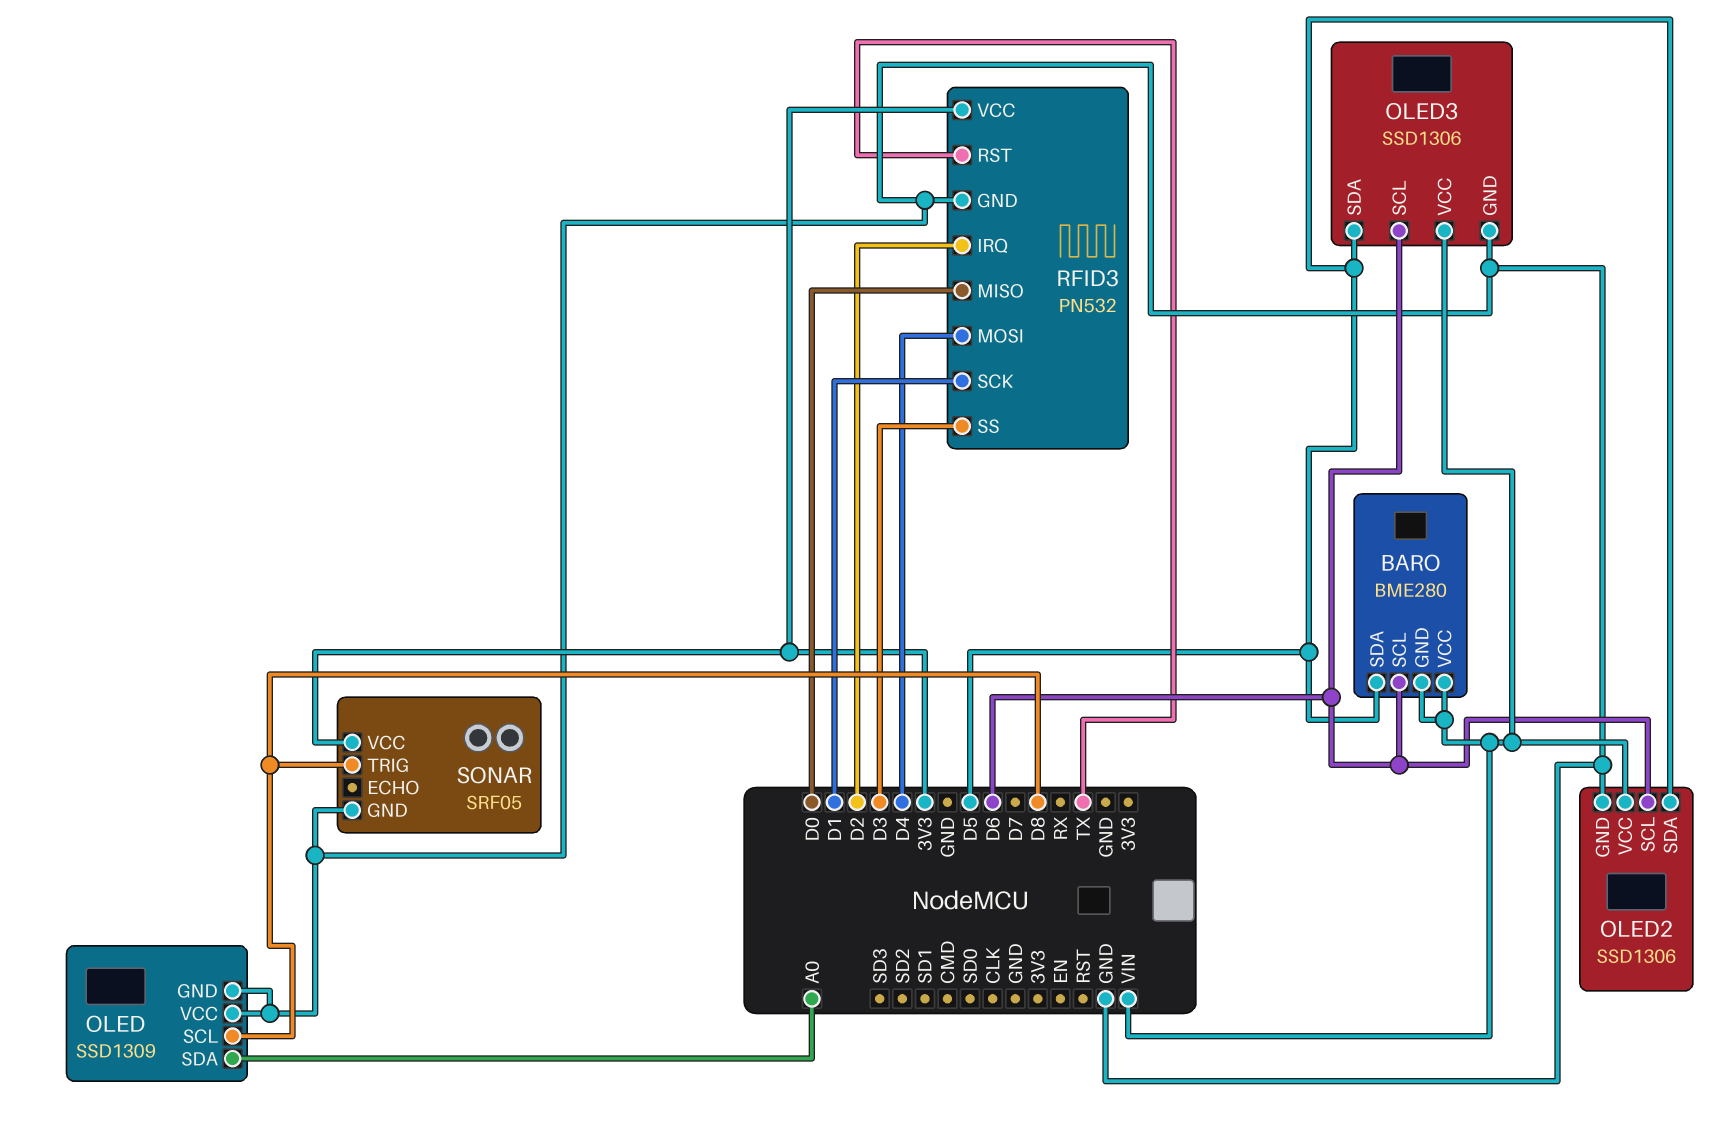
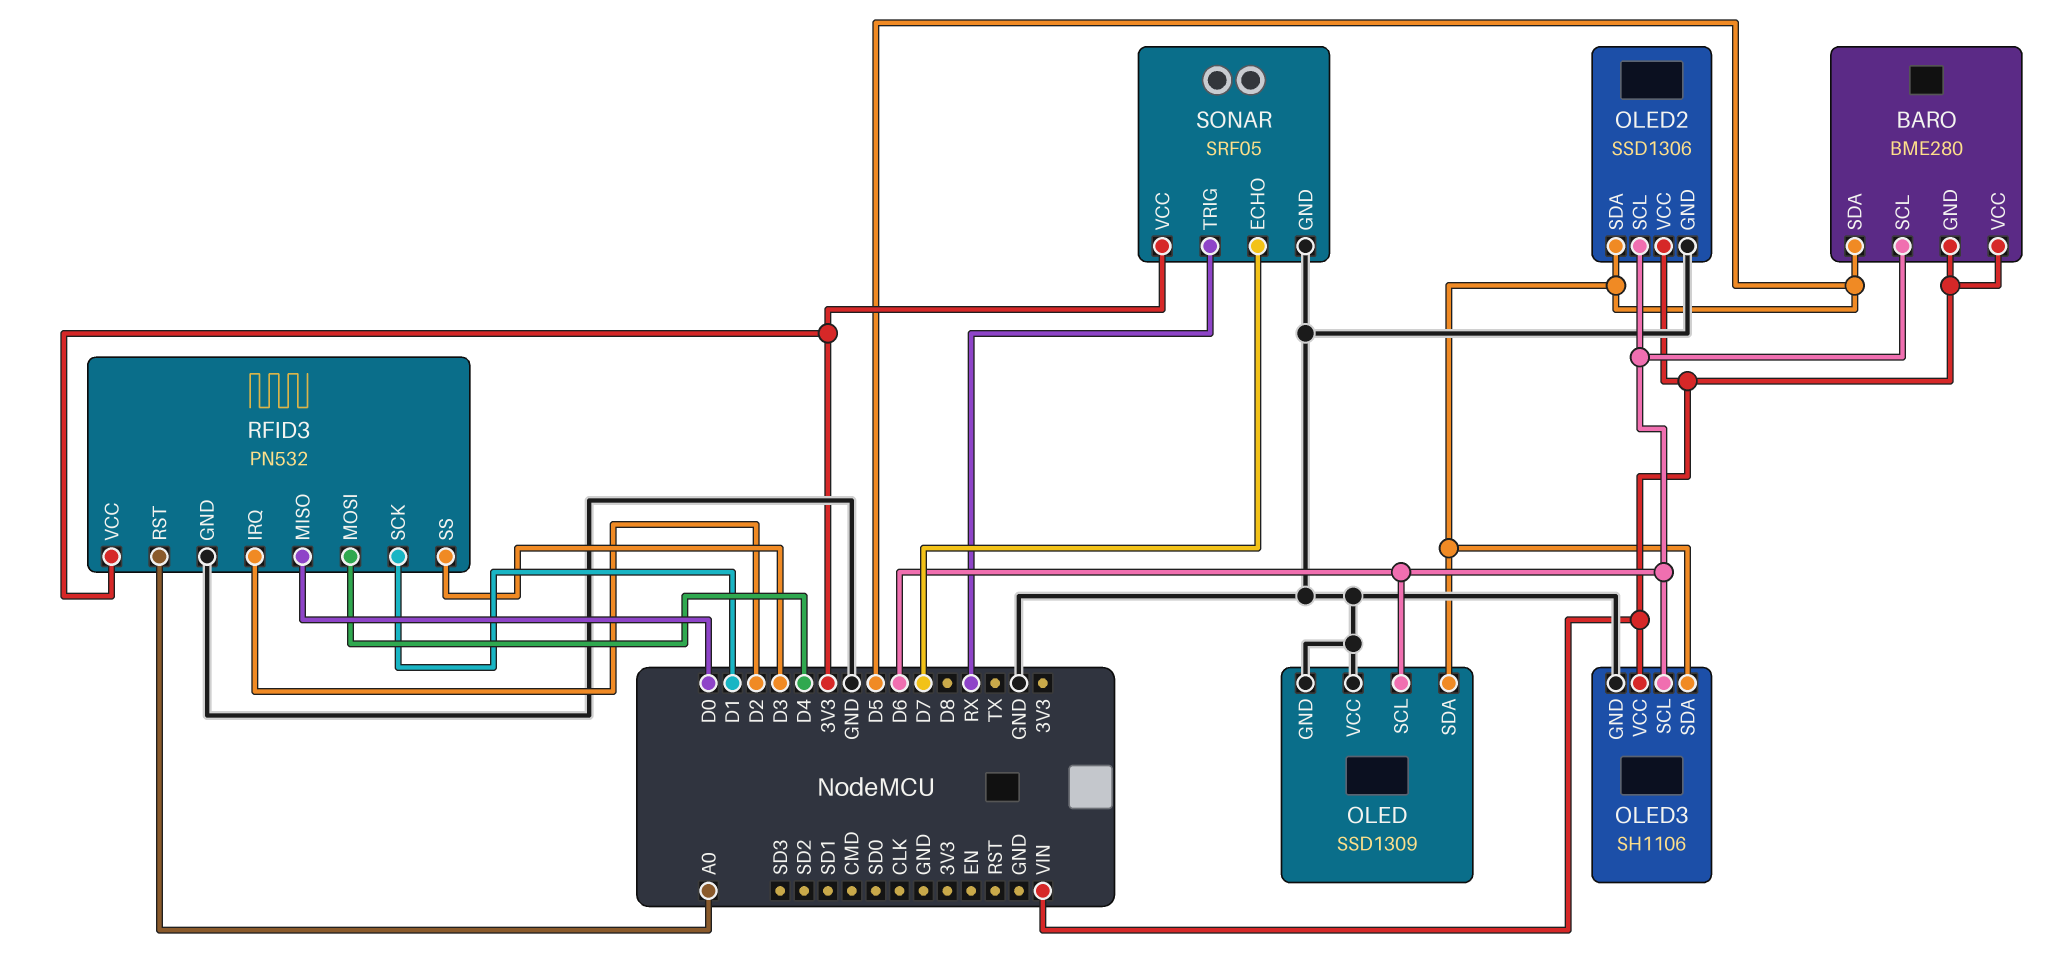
OLED pin SCL: D8 -> D6
OLED pin SDA: A0 -> D5
OLED3: SSD1306 -> SH1106
RFID3 pin RST: TX -> A0
SONAR pin ECHO: none -> D7
SONAR pin TRIG: D8 -> RX

